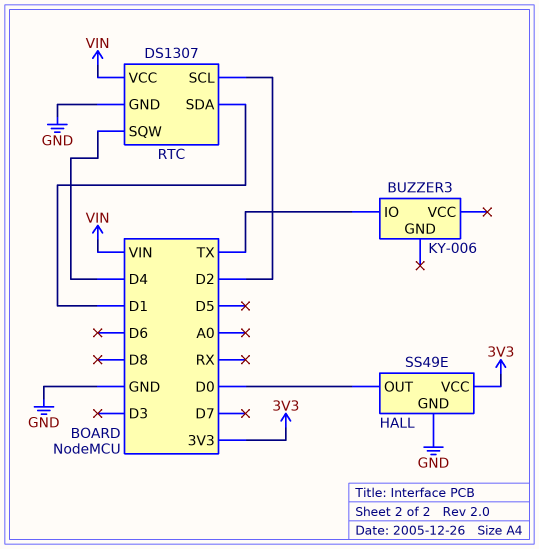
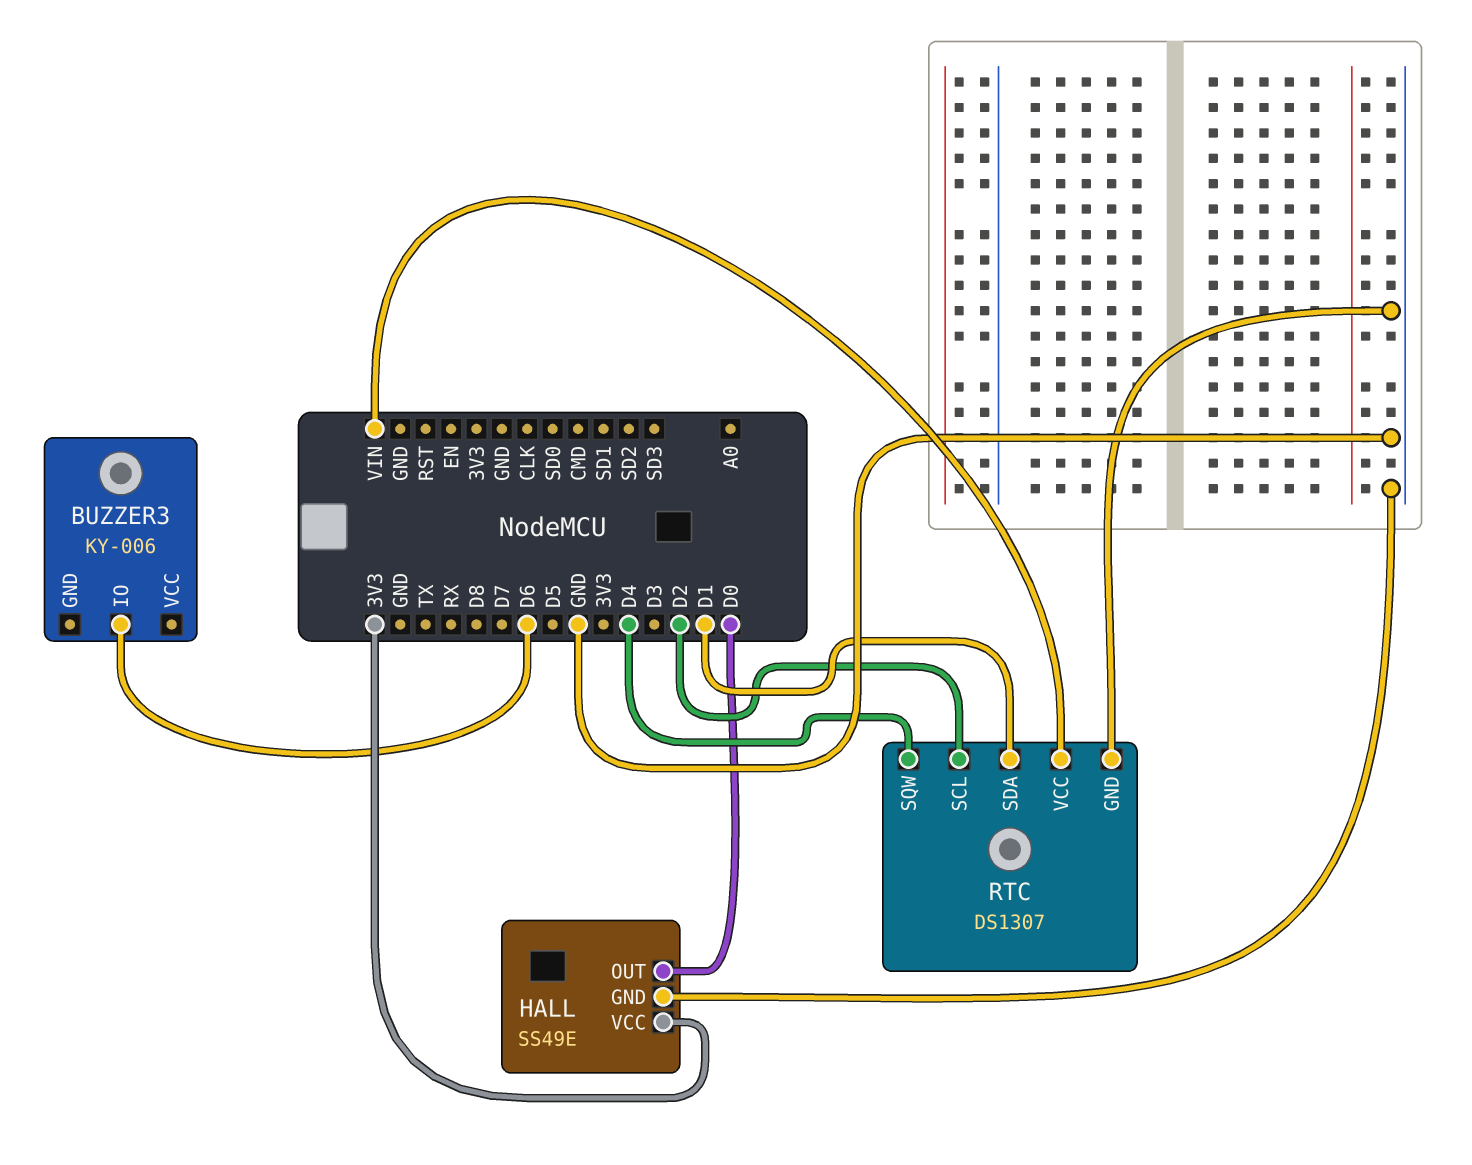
BUZZER3 pin IO: TX -> D6

